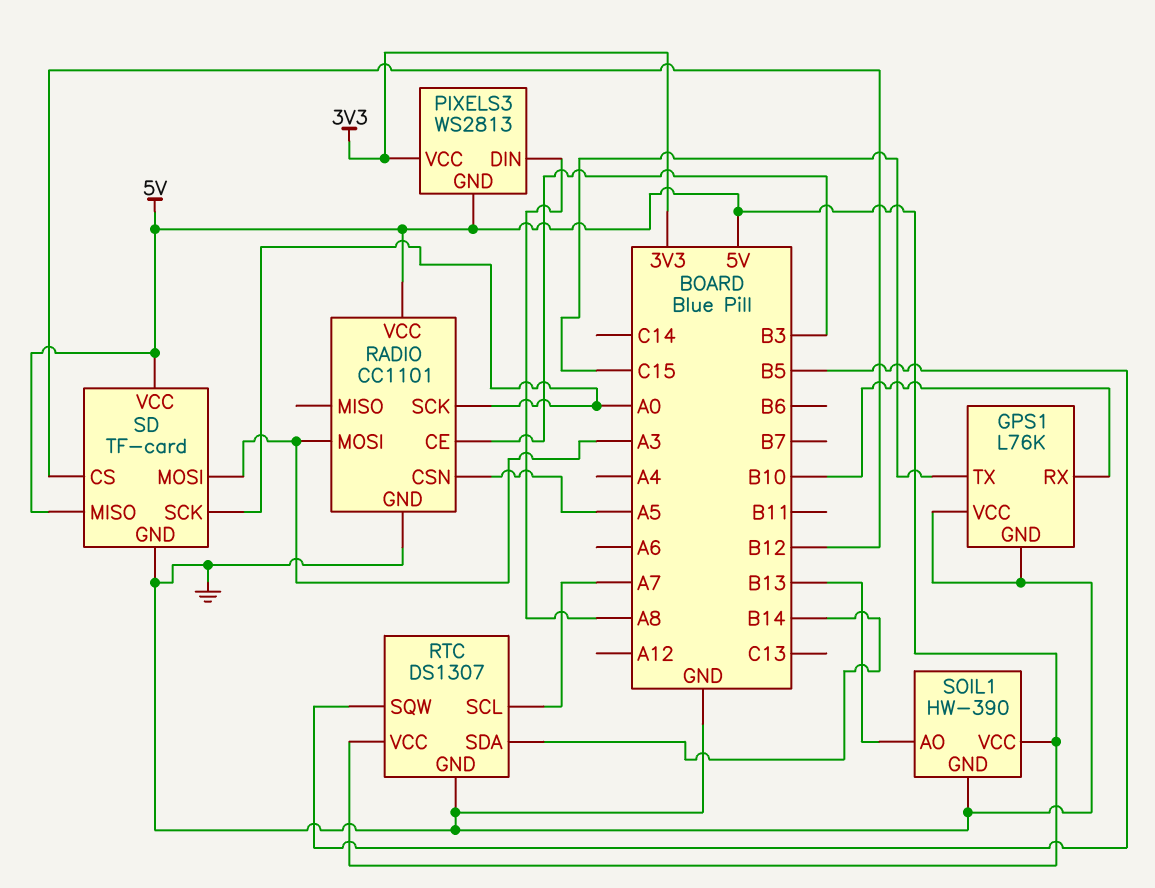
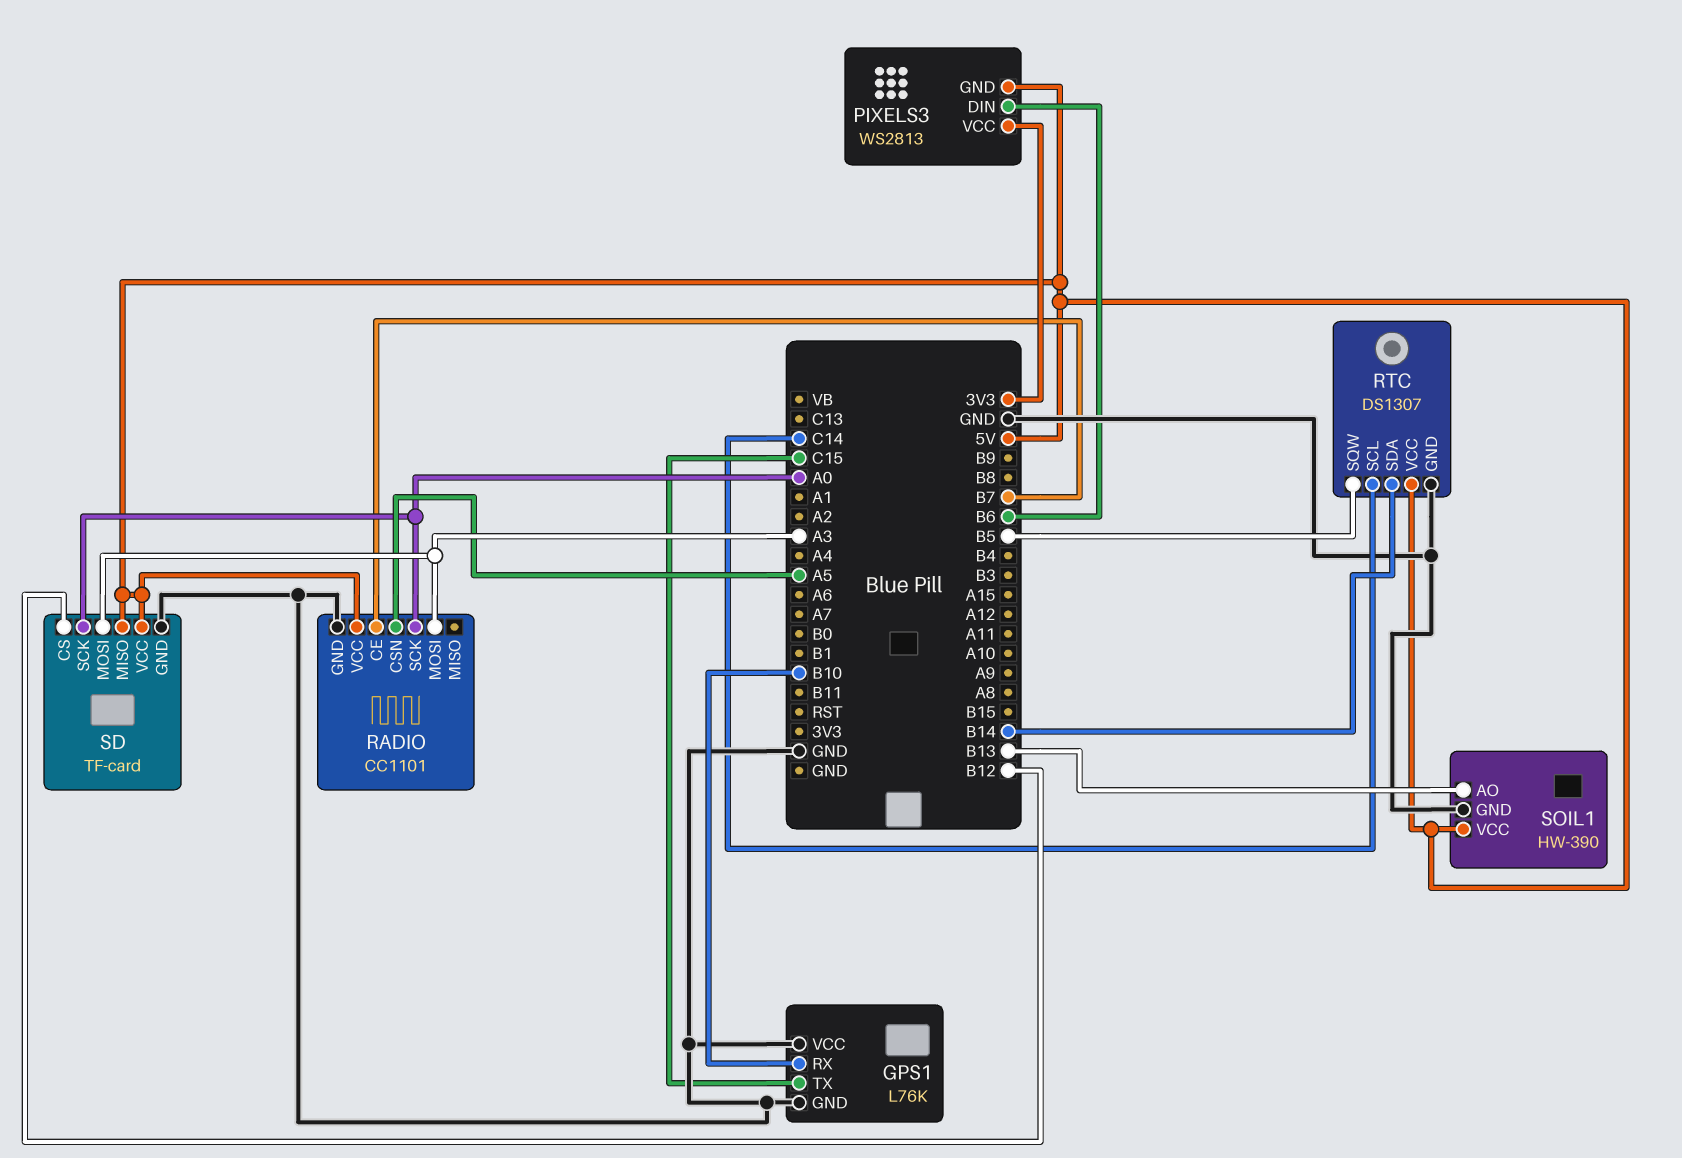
PIXELS3 pin DIN: A8 -> B6
RADIO pin CE: B3 -> B7
RTC pin SCL: A7 -> C14

